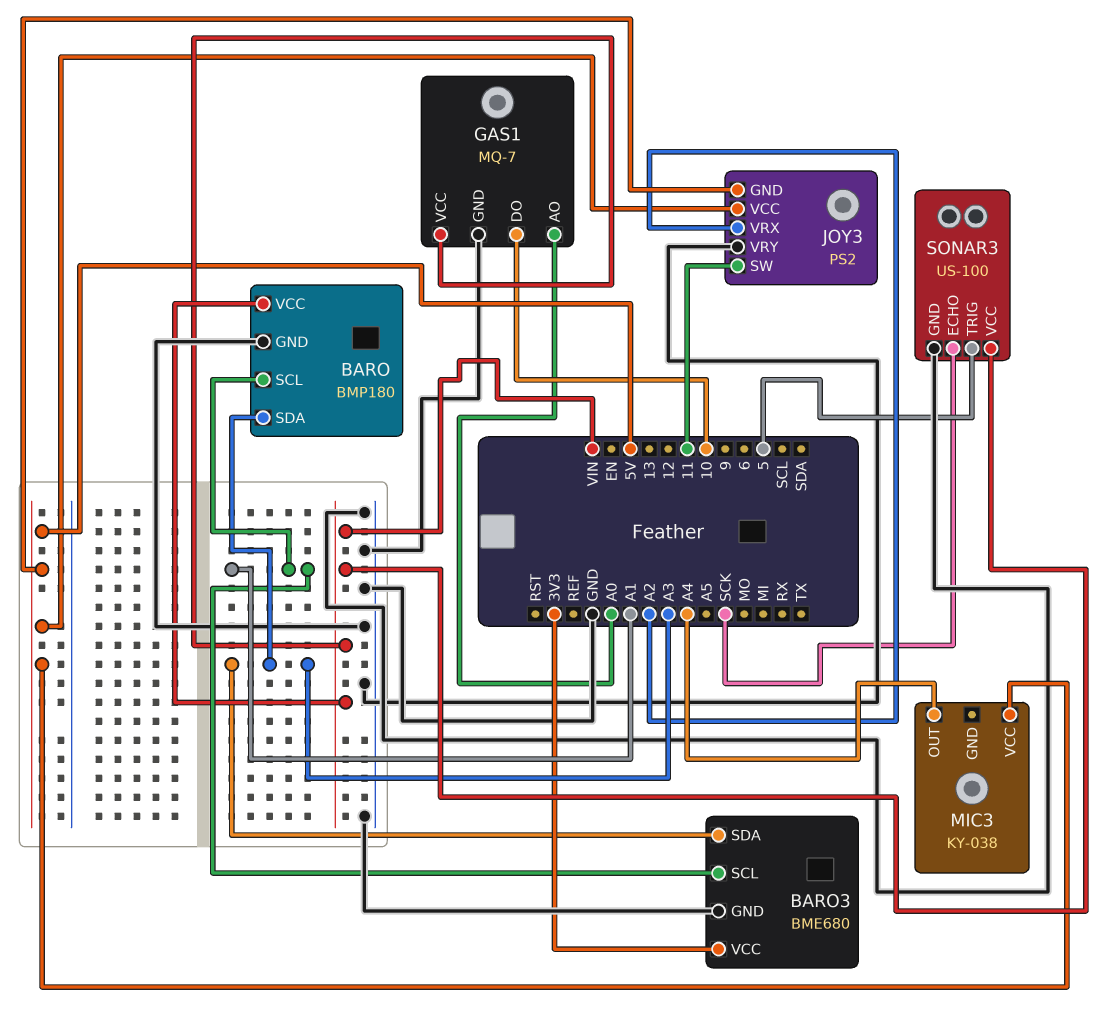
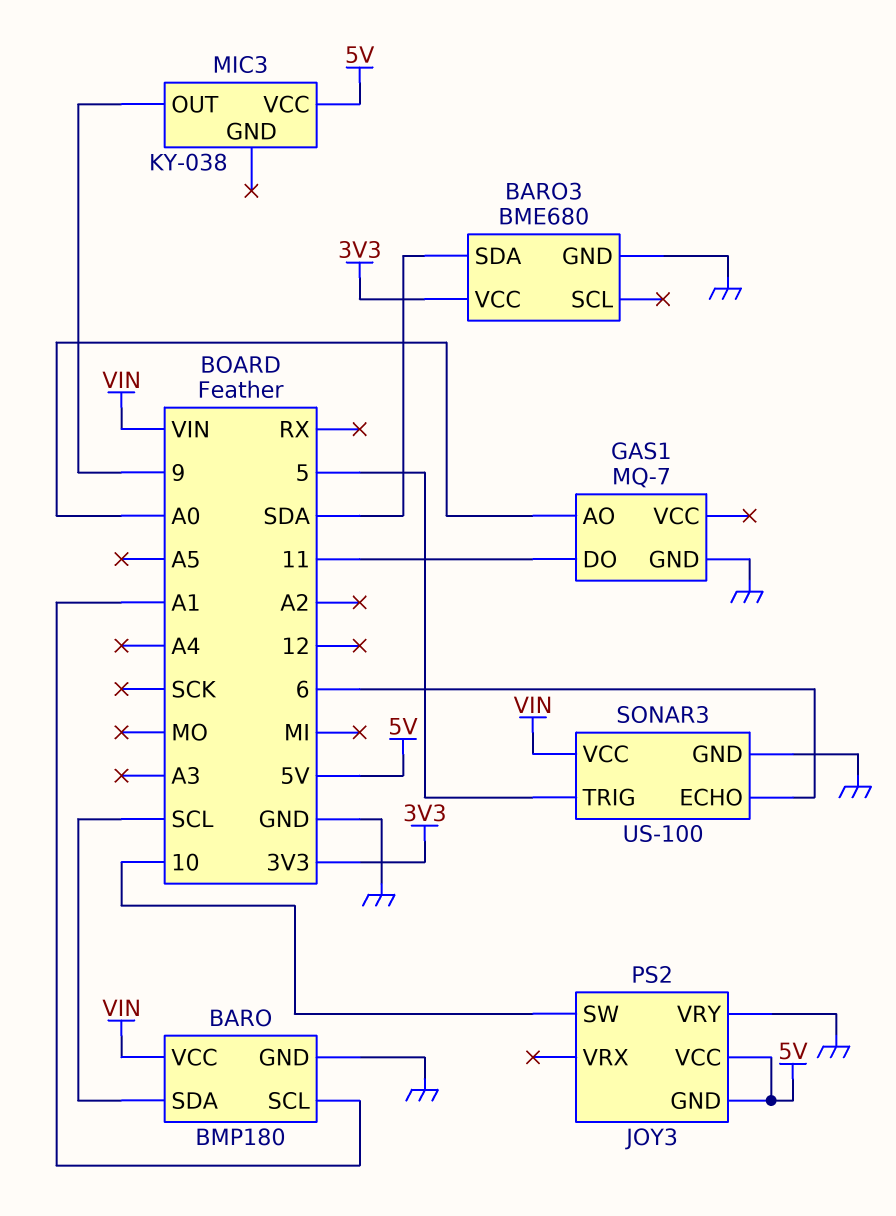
BARO pin SDA: A3 -> SCL
BARO3 pin SCL: A1 -> none
BARO3 pin SDA: A3 -> SDA
GAS1 pin DO: 10 -> 11
GAS1 pin VCC: VIN -> none
JOY3 pin SW: 11 -> 10
JOY3 pin VRX: A2 -> none
MIC3 pin OUT: A4 -> 9
SONAR3 pin ECHO: SCK -> 6

